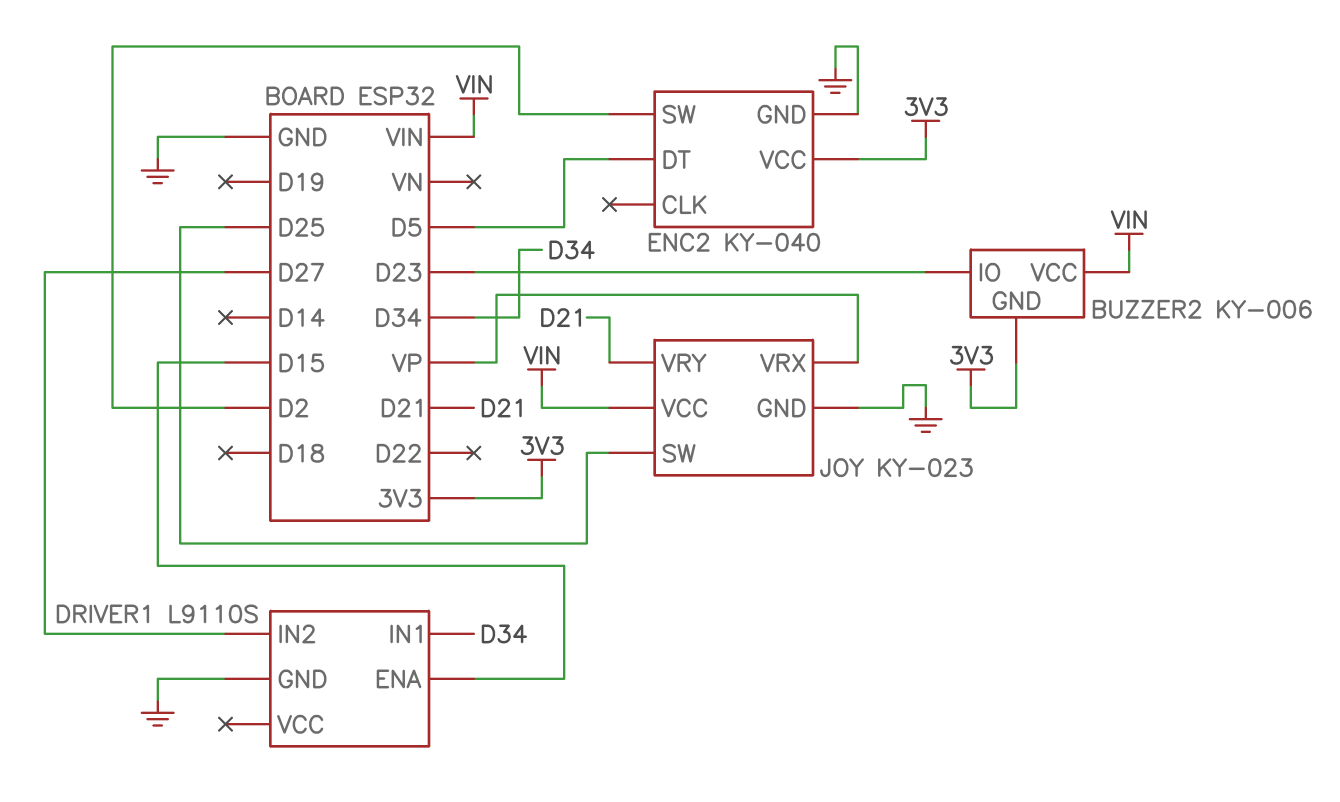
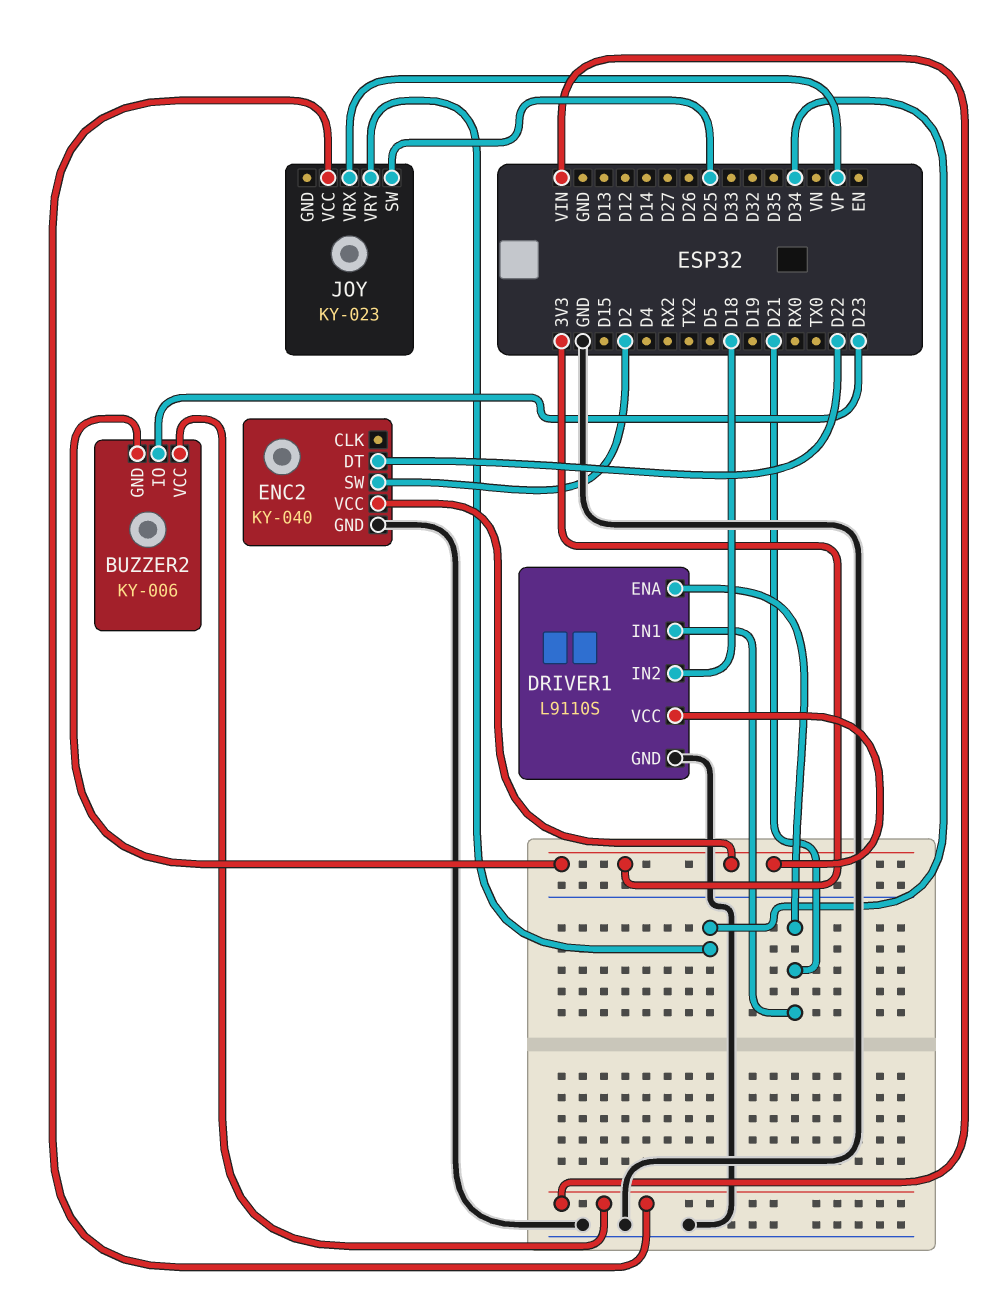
DRIVER1 pin ENA: D15 -> D21
DRIVER1 pin IN1: D34 -> D21
DRIVER1 pin IN2: D27 -> D18
DRIVER1 pin VCC: none -> 3V3
ENC2 pin DT: D5 -> D22
JOY pin GND: GND -> none
JOY pin VRY: D21 -> D34

